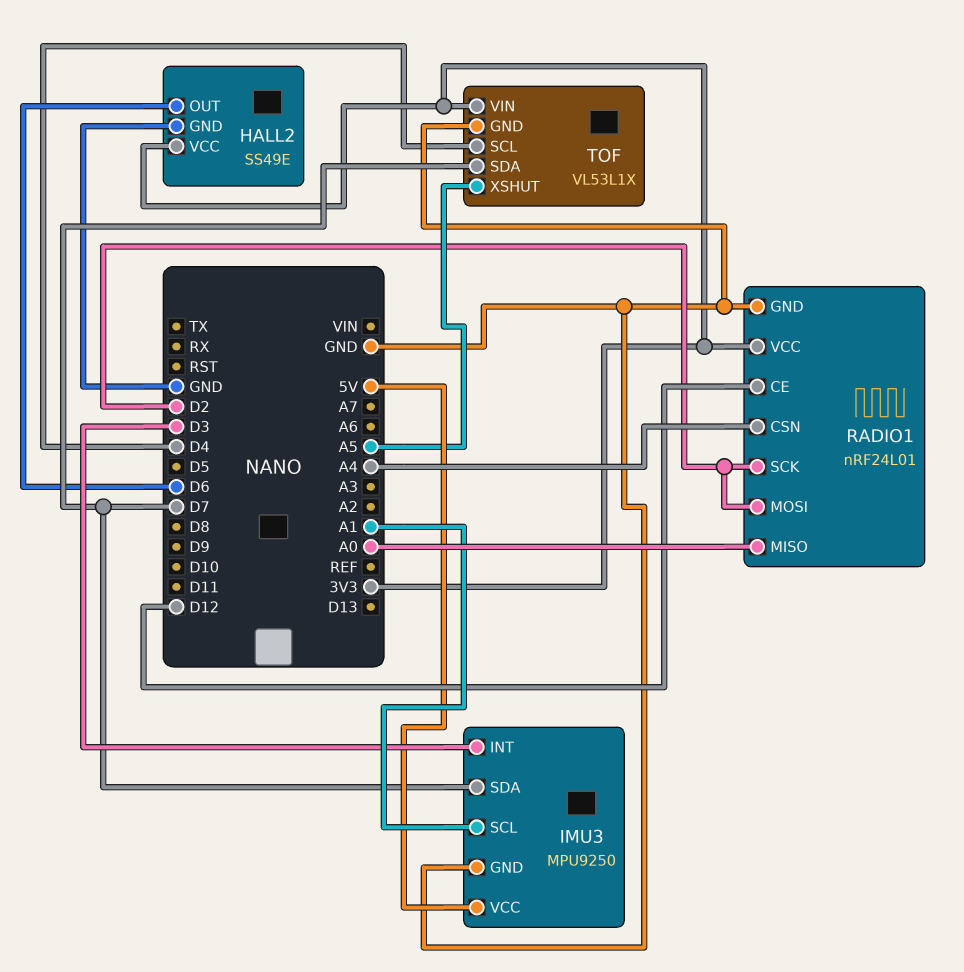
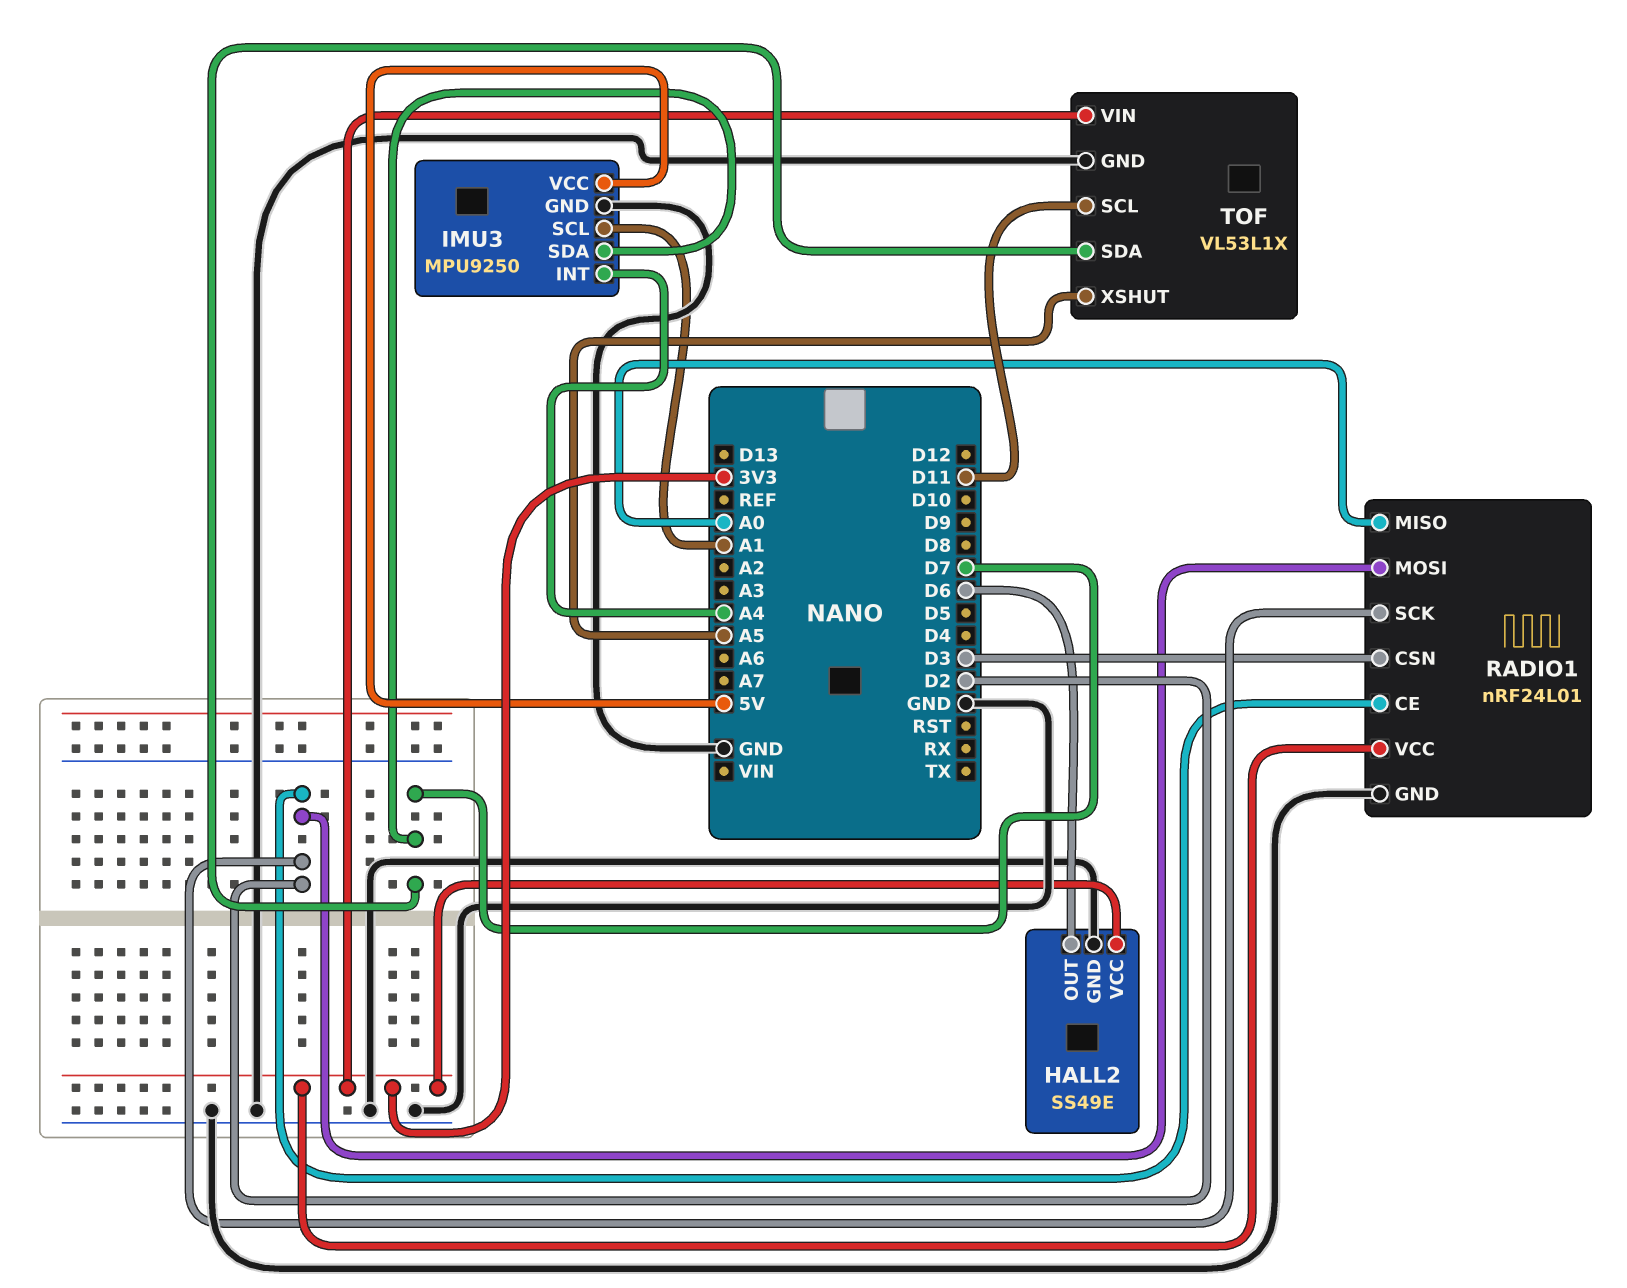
IMU3 pin INT: D3 -> A4
RADIO1 pin CE: D12 -> D2
RADIO1 pin CSN: A4 -> D3
TOF pin SCL: D4 -> D11

